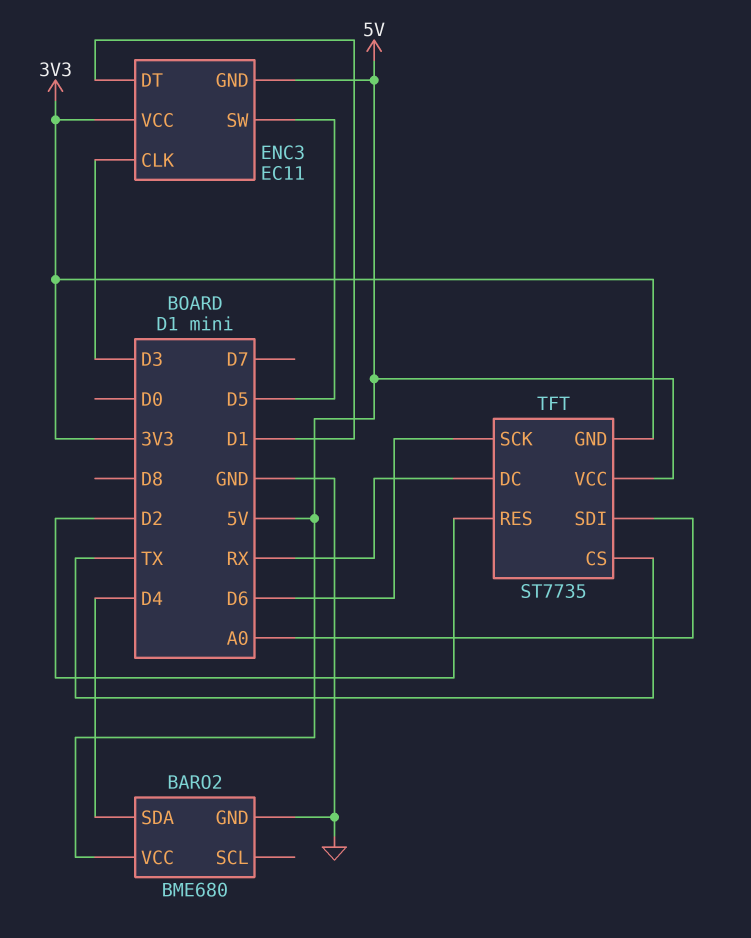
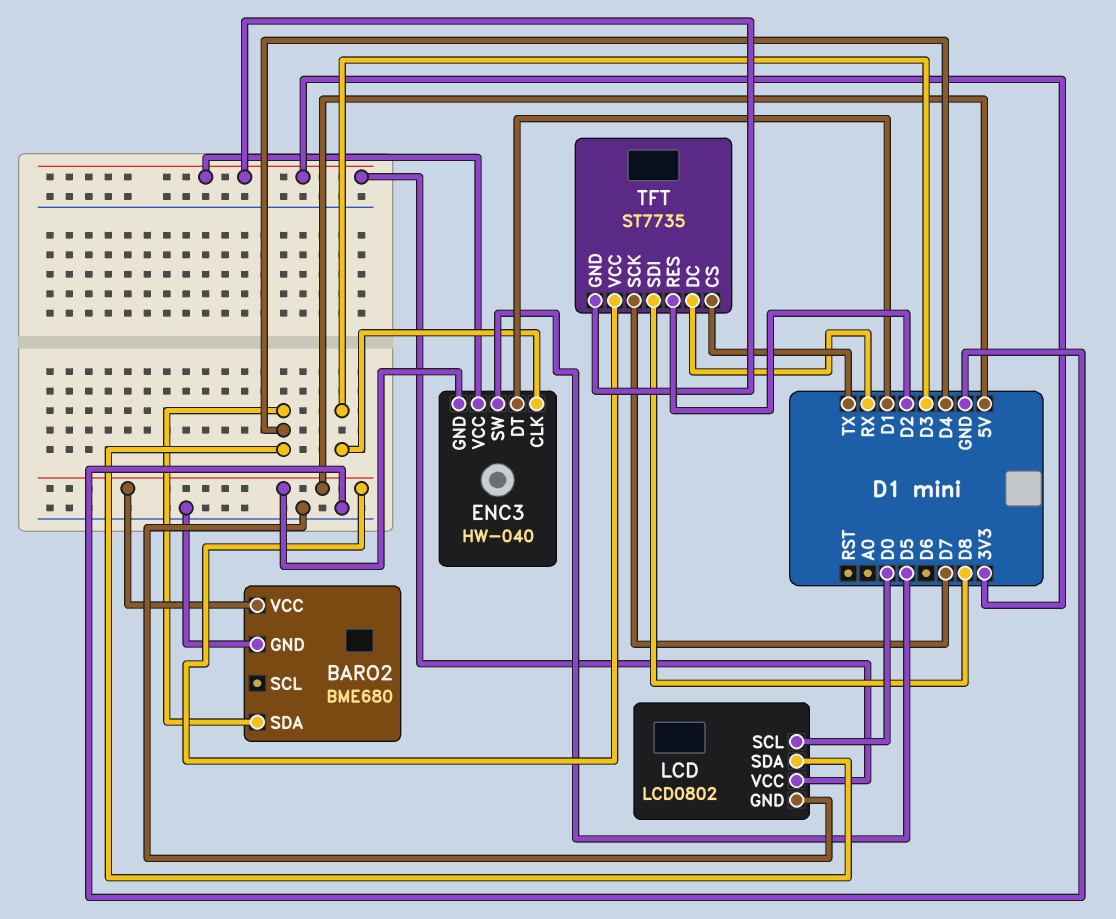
ENC3: EC11 -> HW-040
LCD: none -> LCD0802
LCD pin GND: none -> GND
LCD pin SCL: none -> D0
LCD pin SDA: none -> D4
LCD pin VCC: none -> 3V3
TFT pin SCK: D6 -> D7
TFT pin SDI: A0 -> D8

